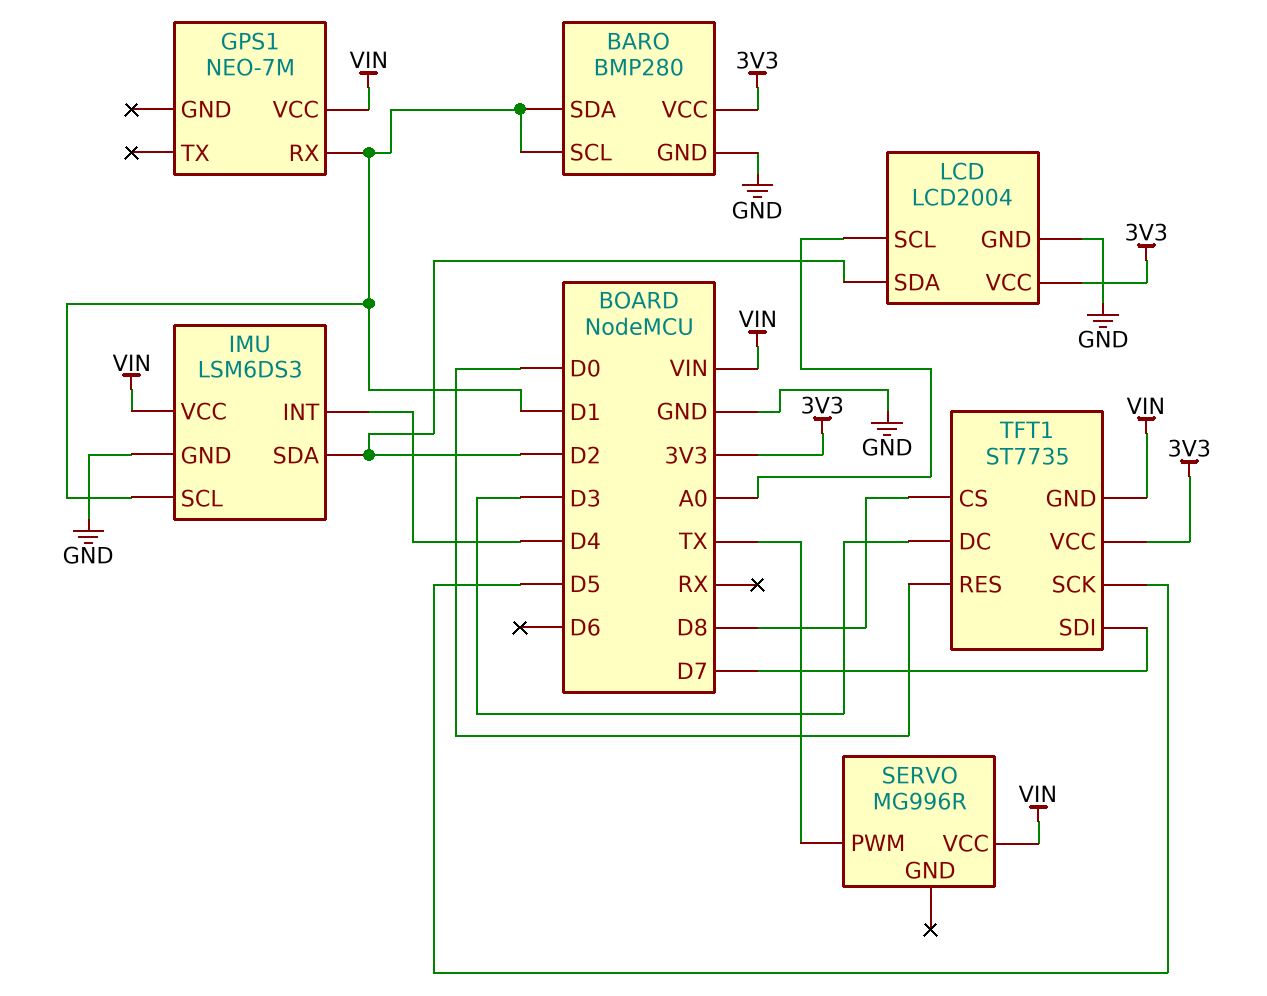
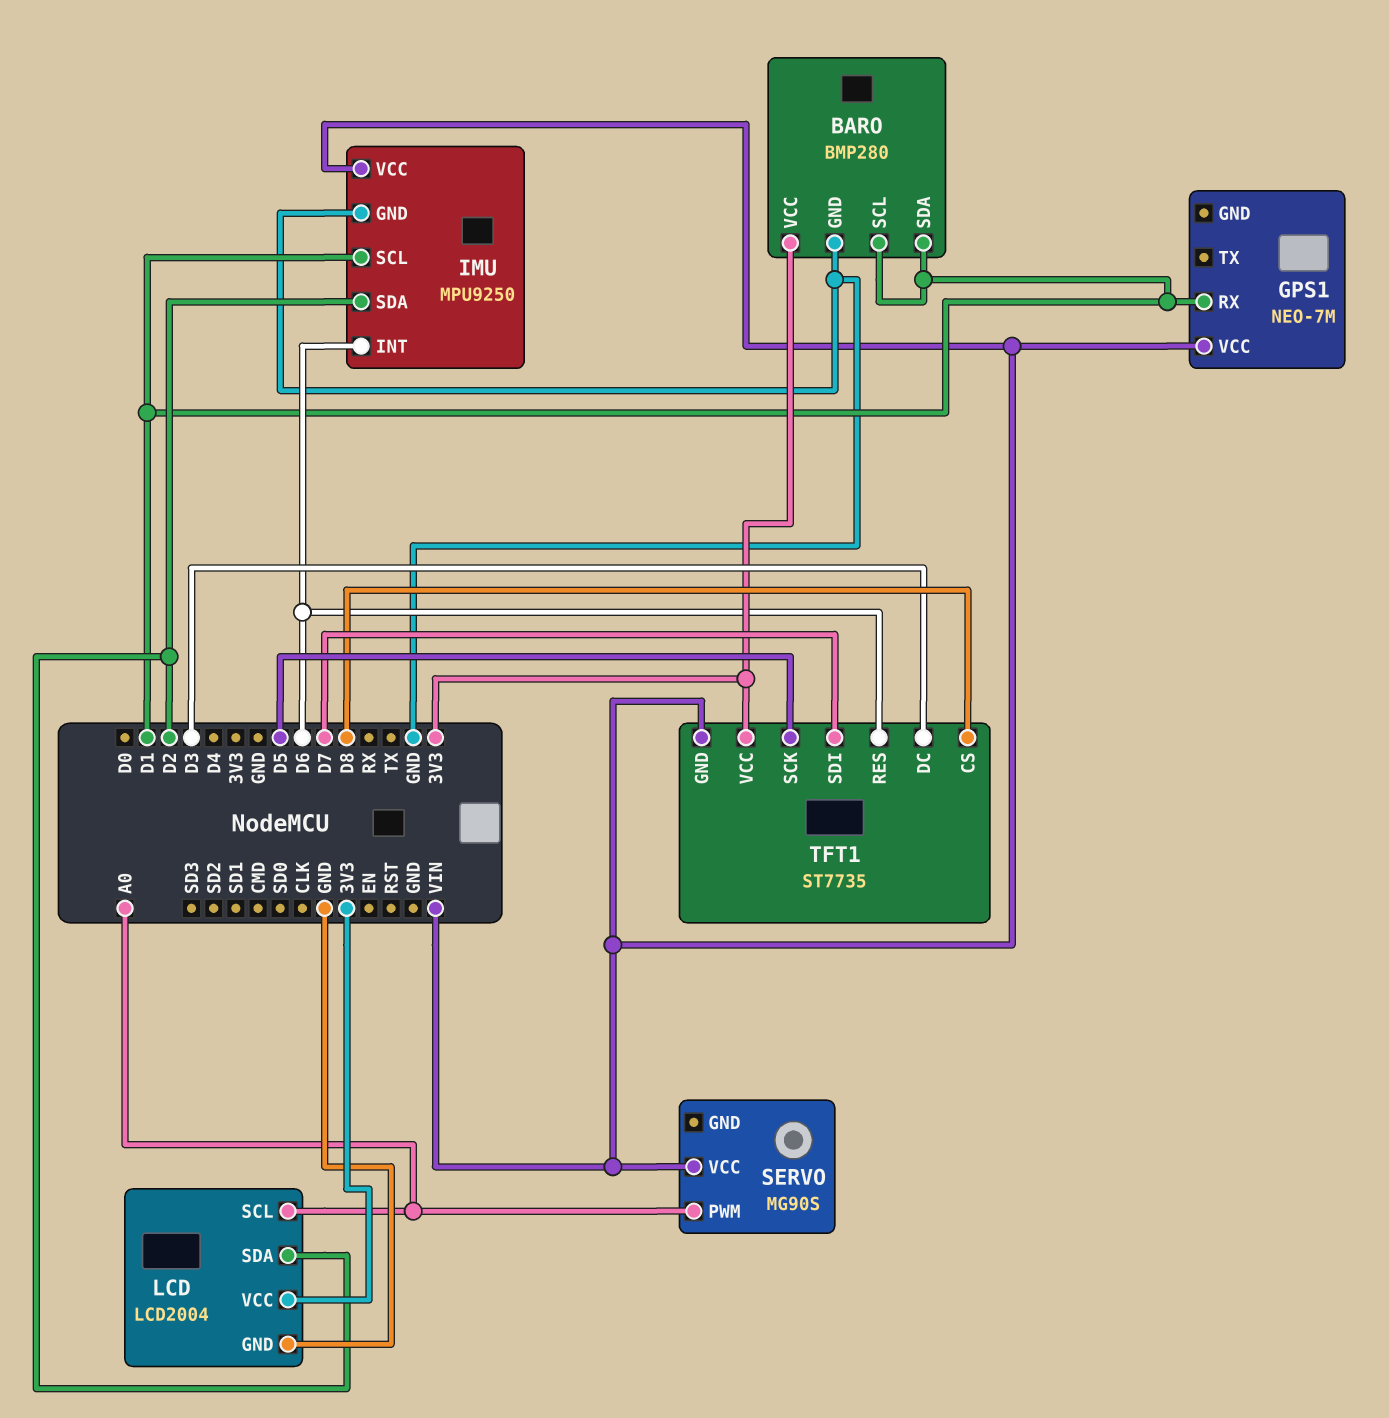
IMU: LSM6DS3 -> MPU9250
IMU pin INT: D4 -> D6
SERVO: MG996R -> MG90S
SERVO pin PWM: TX -> A0
TFT1 pin RES: D0 -> D6

